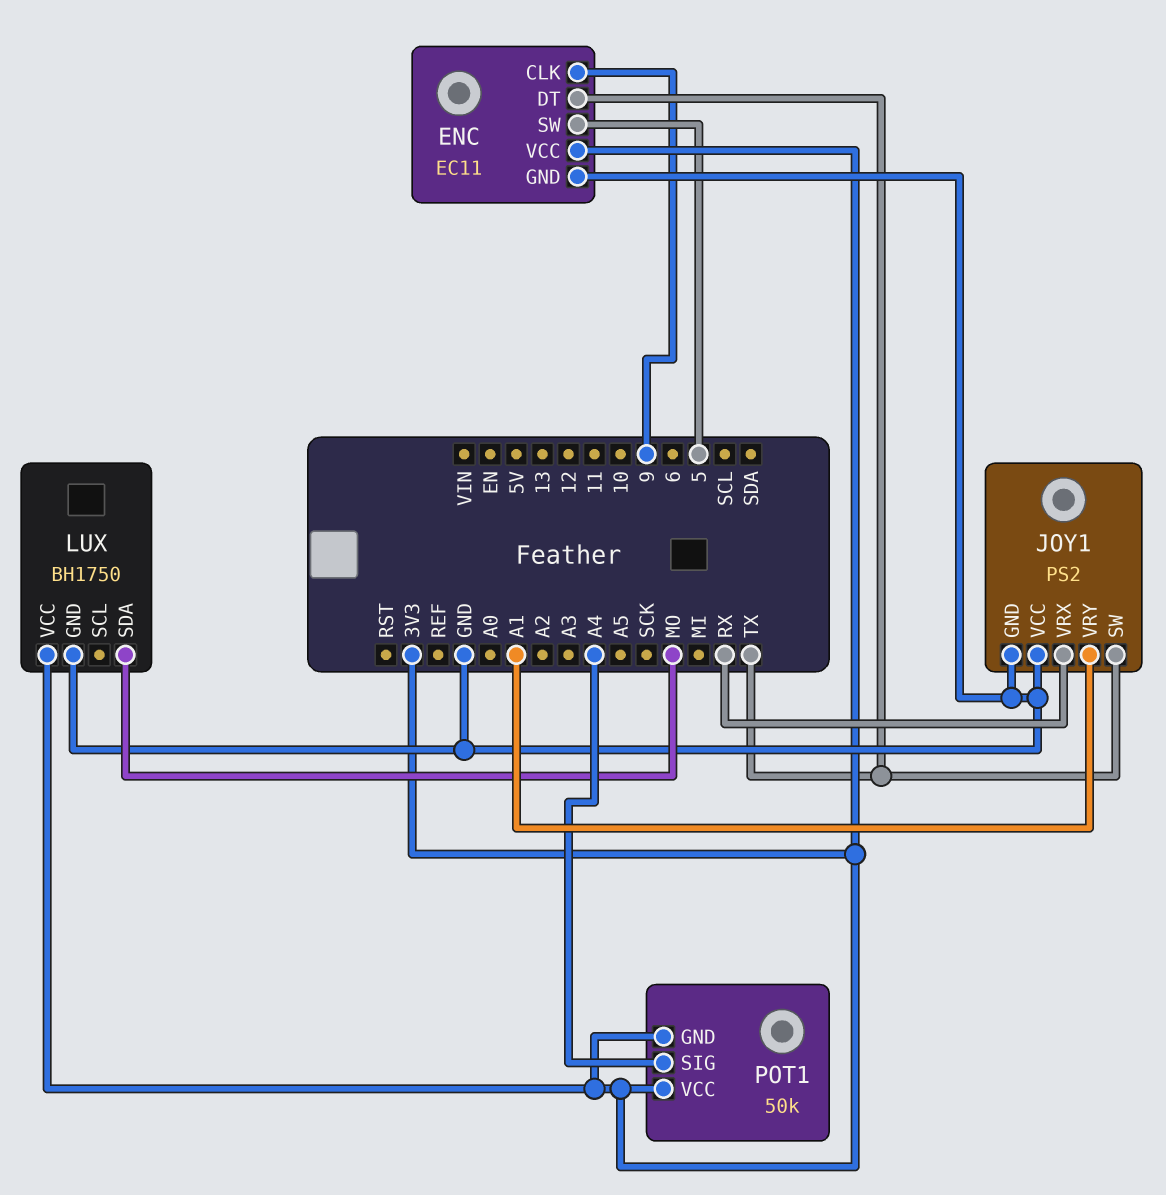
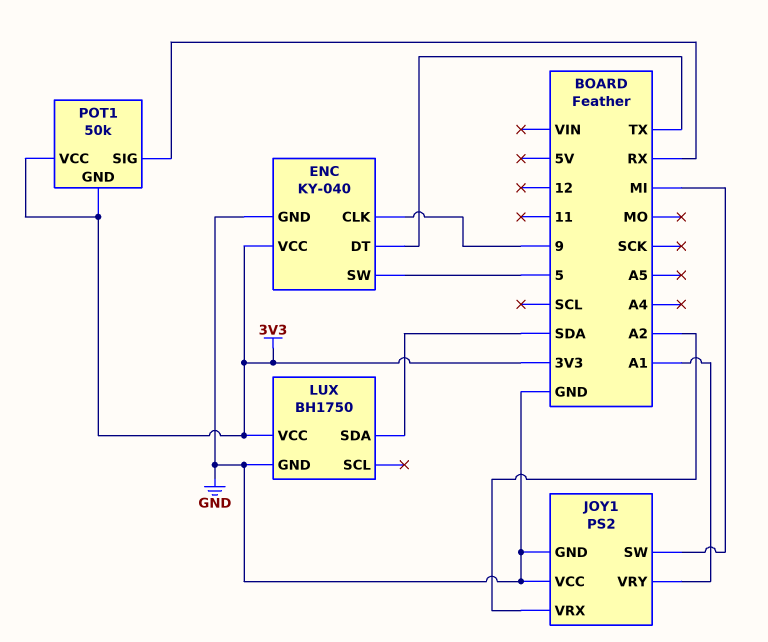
ENC: EC11 -> KY-040
JOY1 pin SW: TX -> MI
JOY1 pin VRX: RX -> A2
LUX pin SDA: MO -> SDA
POT1 pin SIG: A4 -> RX

